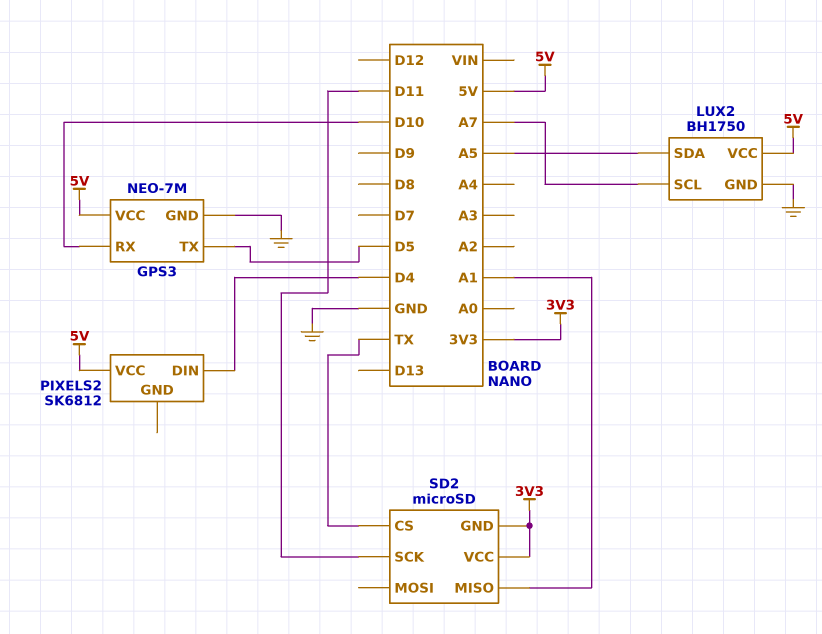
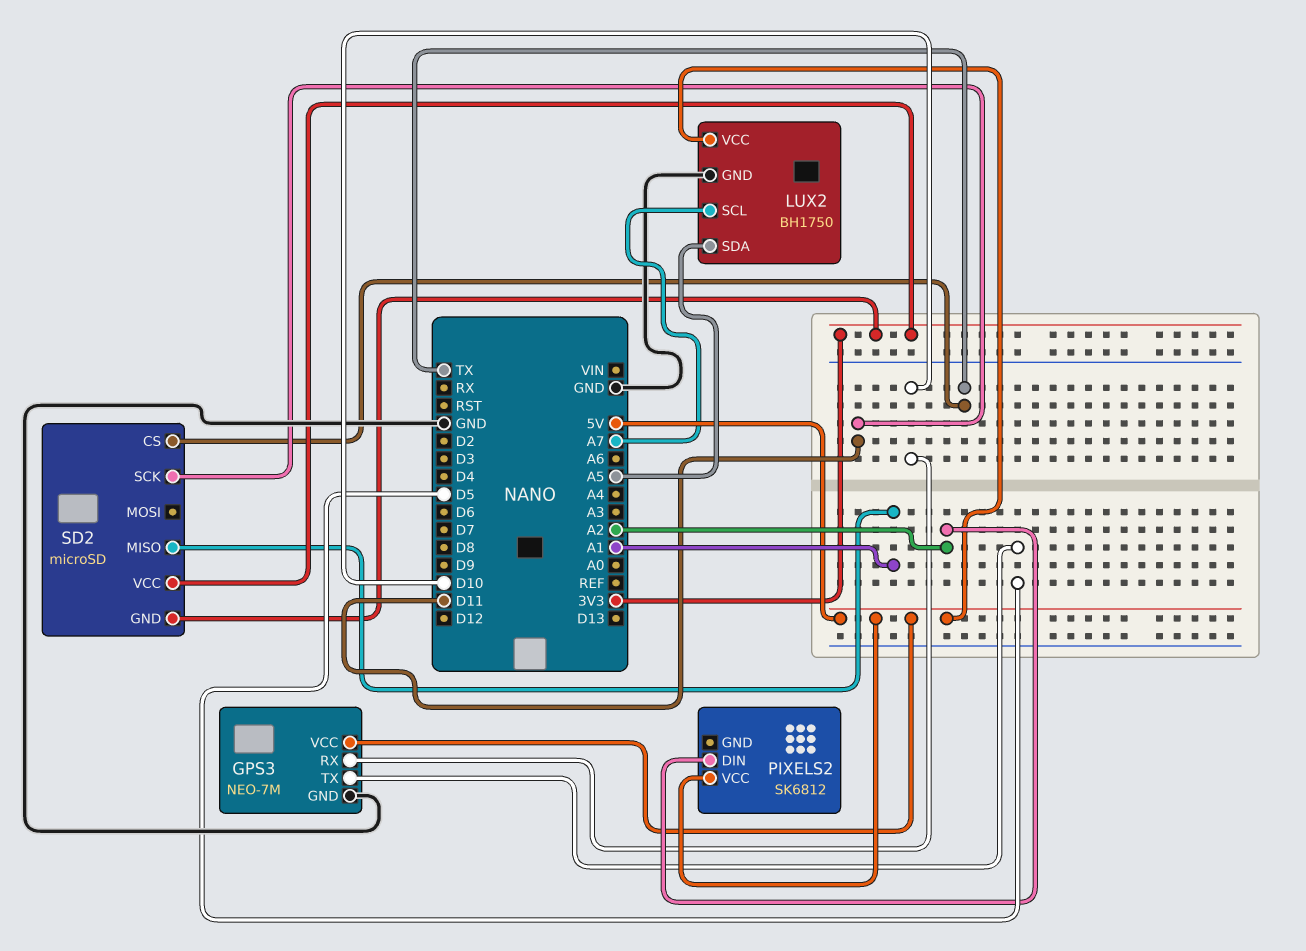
PIXELS2 pin DIN: D4 -> A2

